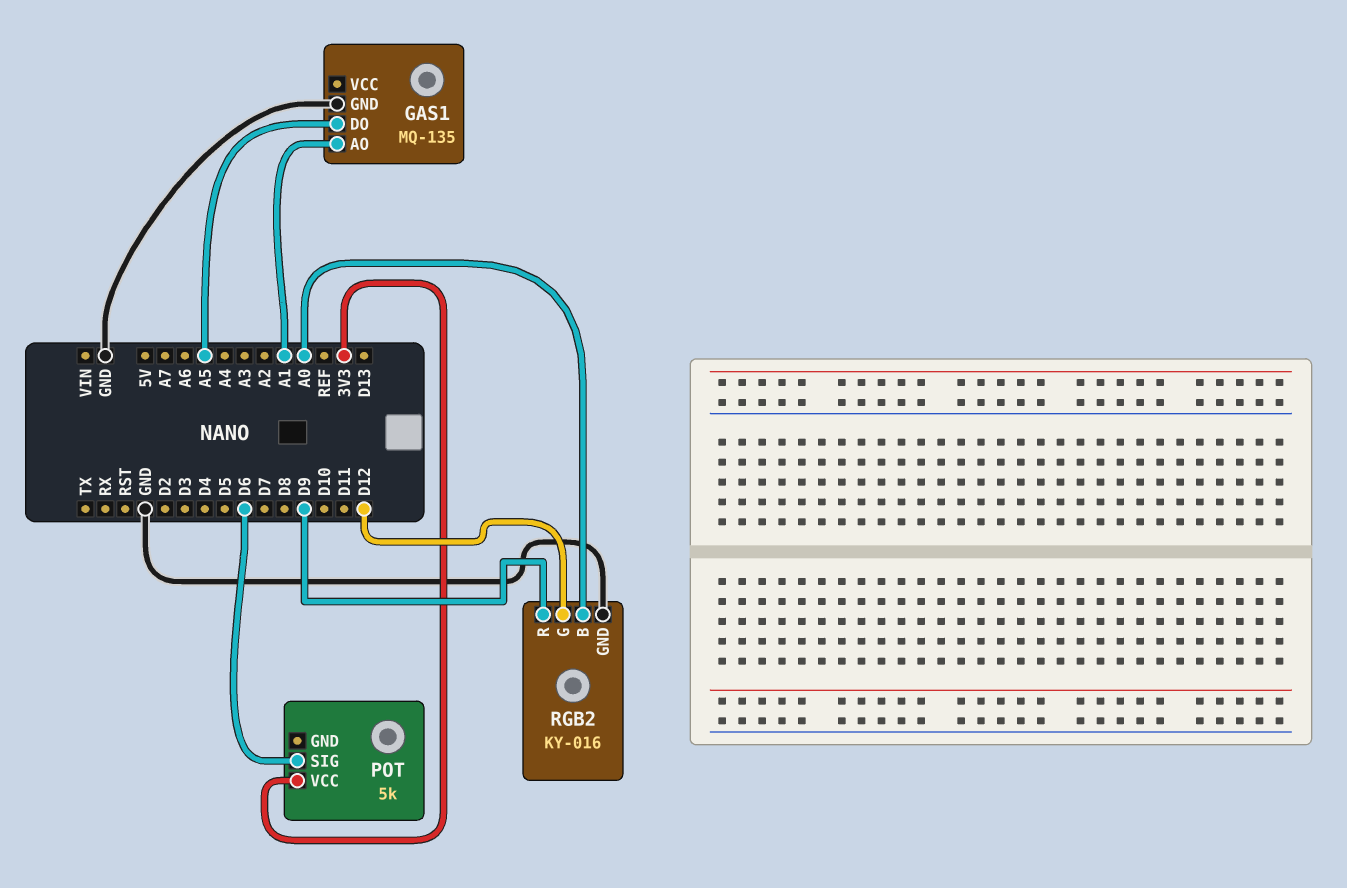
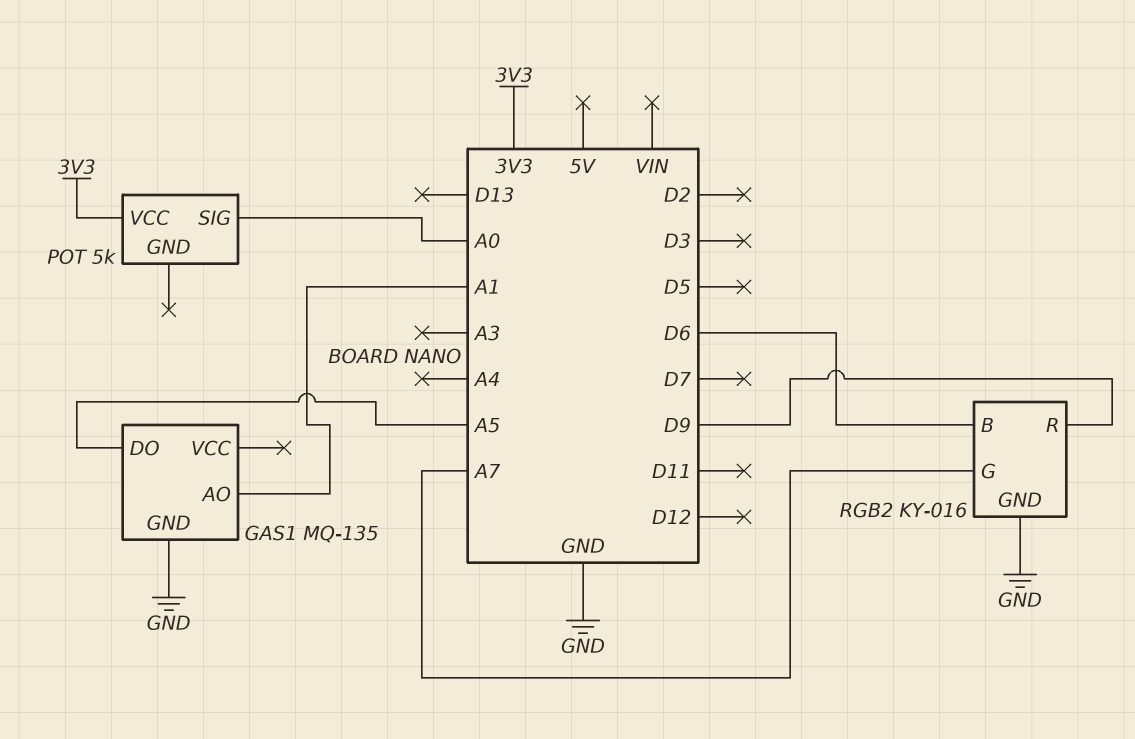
POT pin SIG: D6 -> A0
RGB2 pin B: A0 -> D6
RGB2 pin G: D12 -> A7

